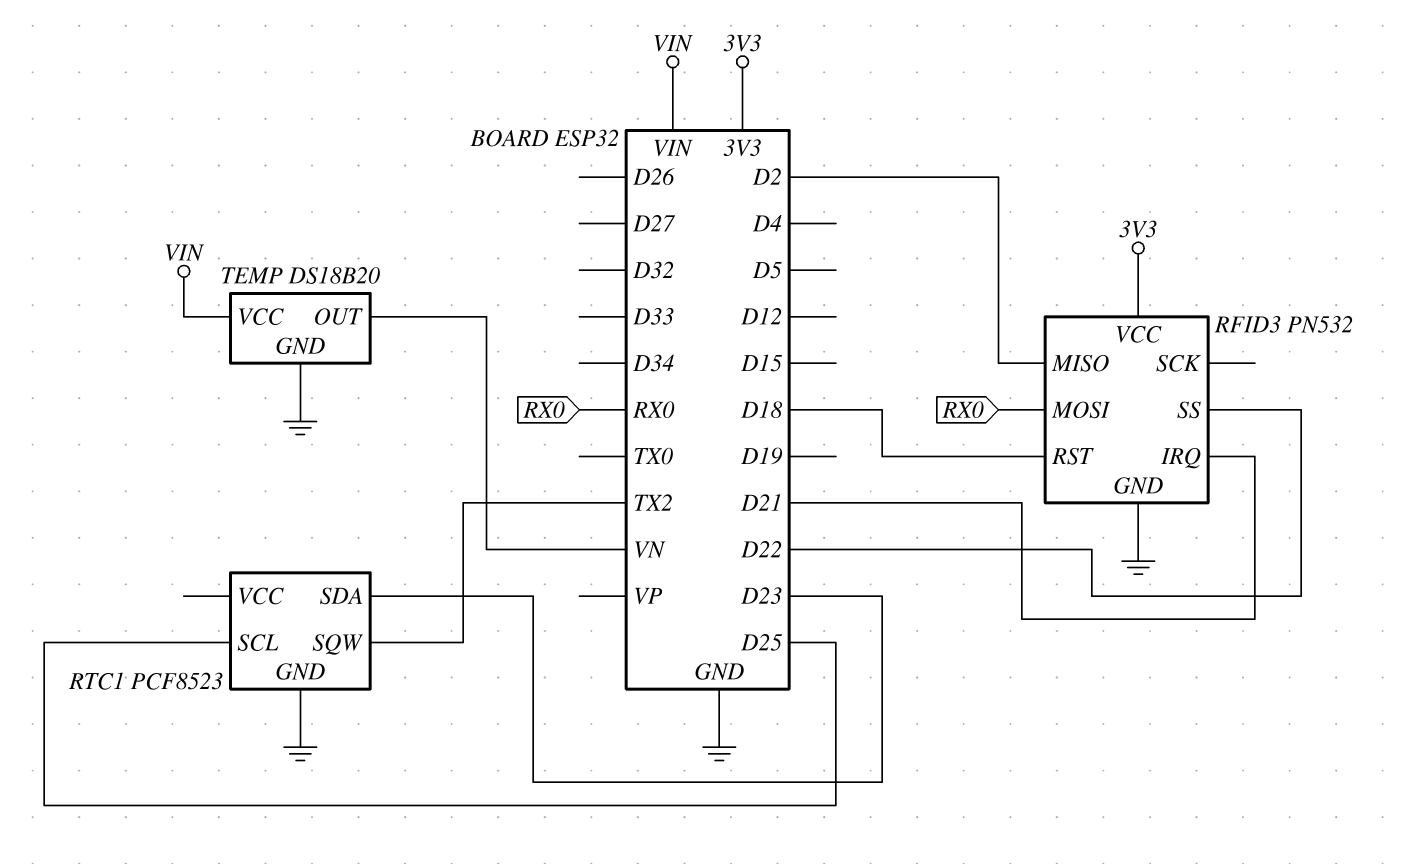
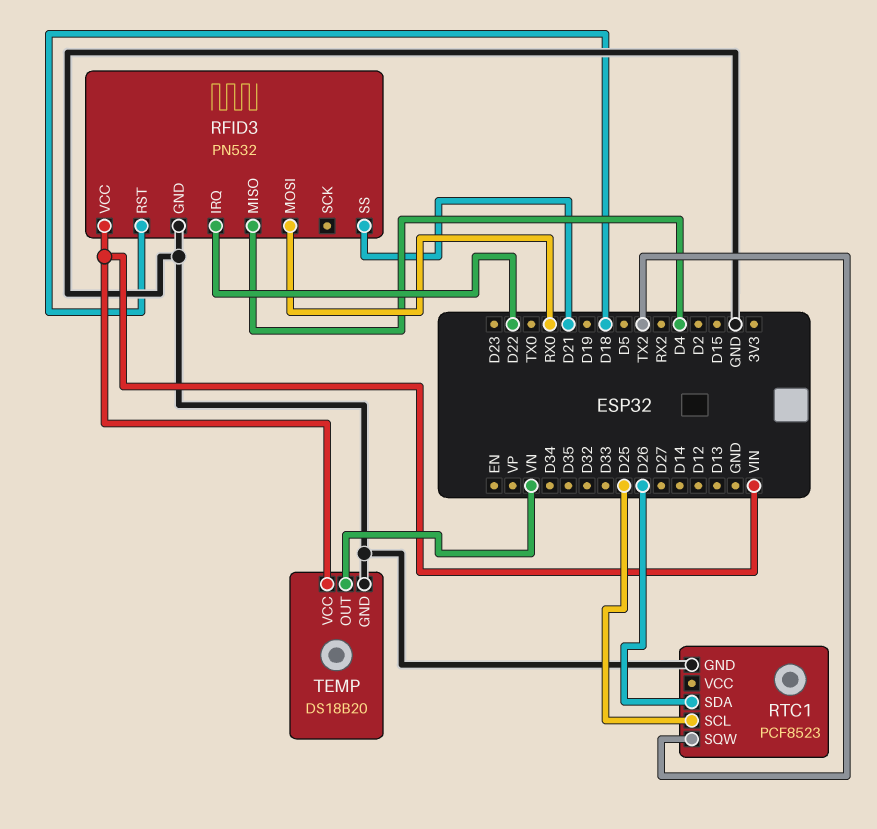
RFID3 pin IRQ: D21 -> D22
RFID3 pin MISO: D2 -> D4
RFID3 pin SS: D22 -> D21
RFID3 pin VCC: 3V3 -> VIN
RTC1 pin SDA: D23 -> D26

